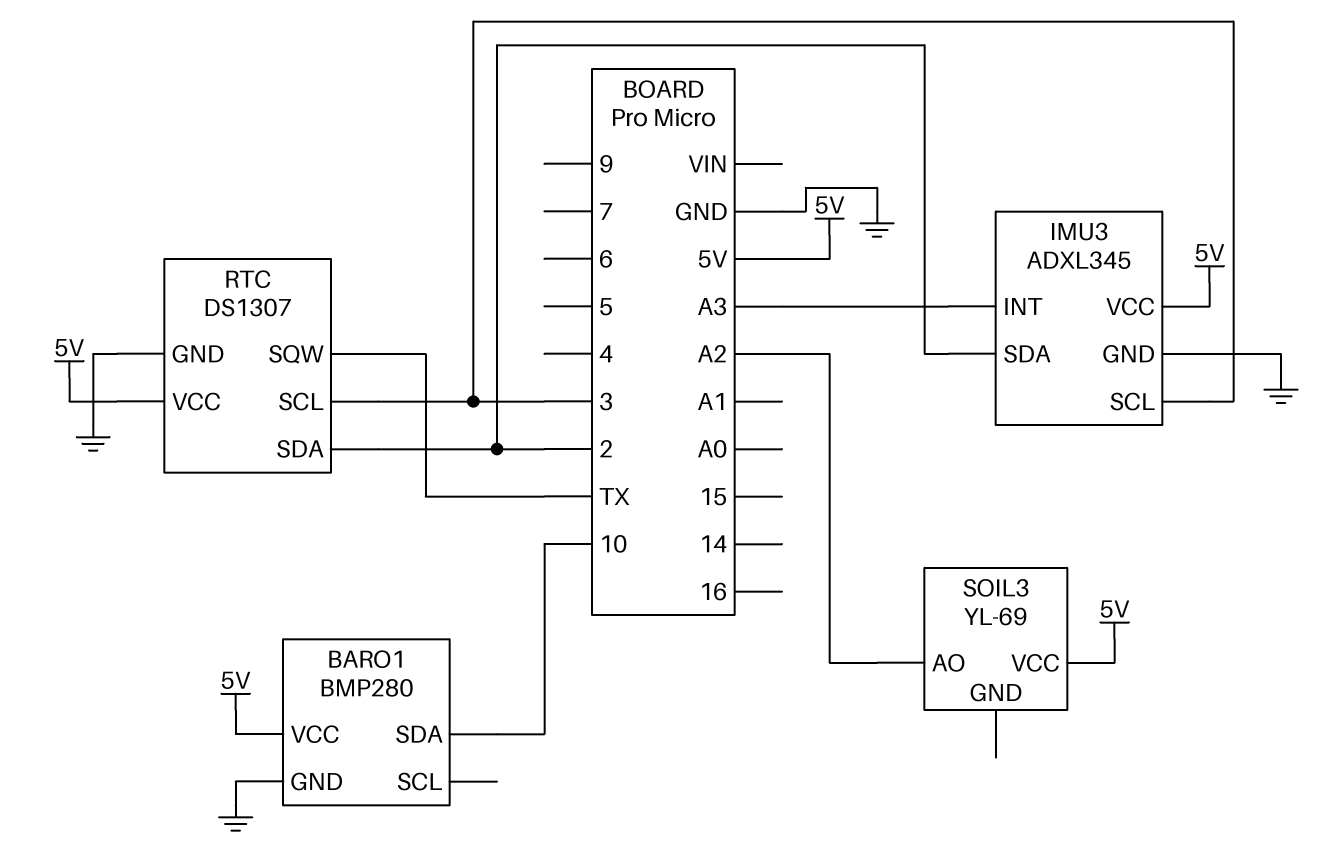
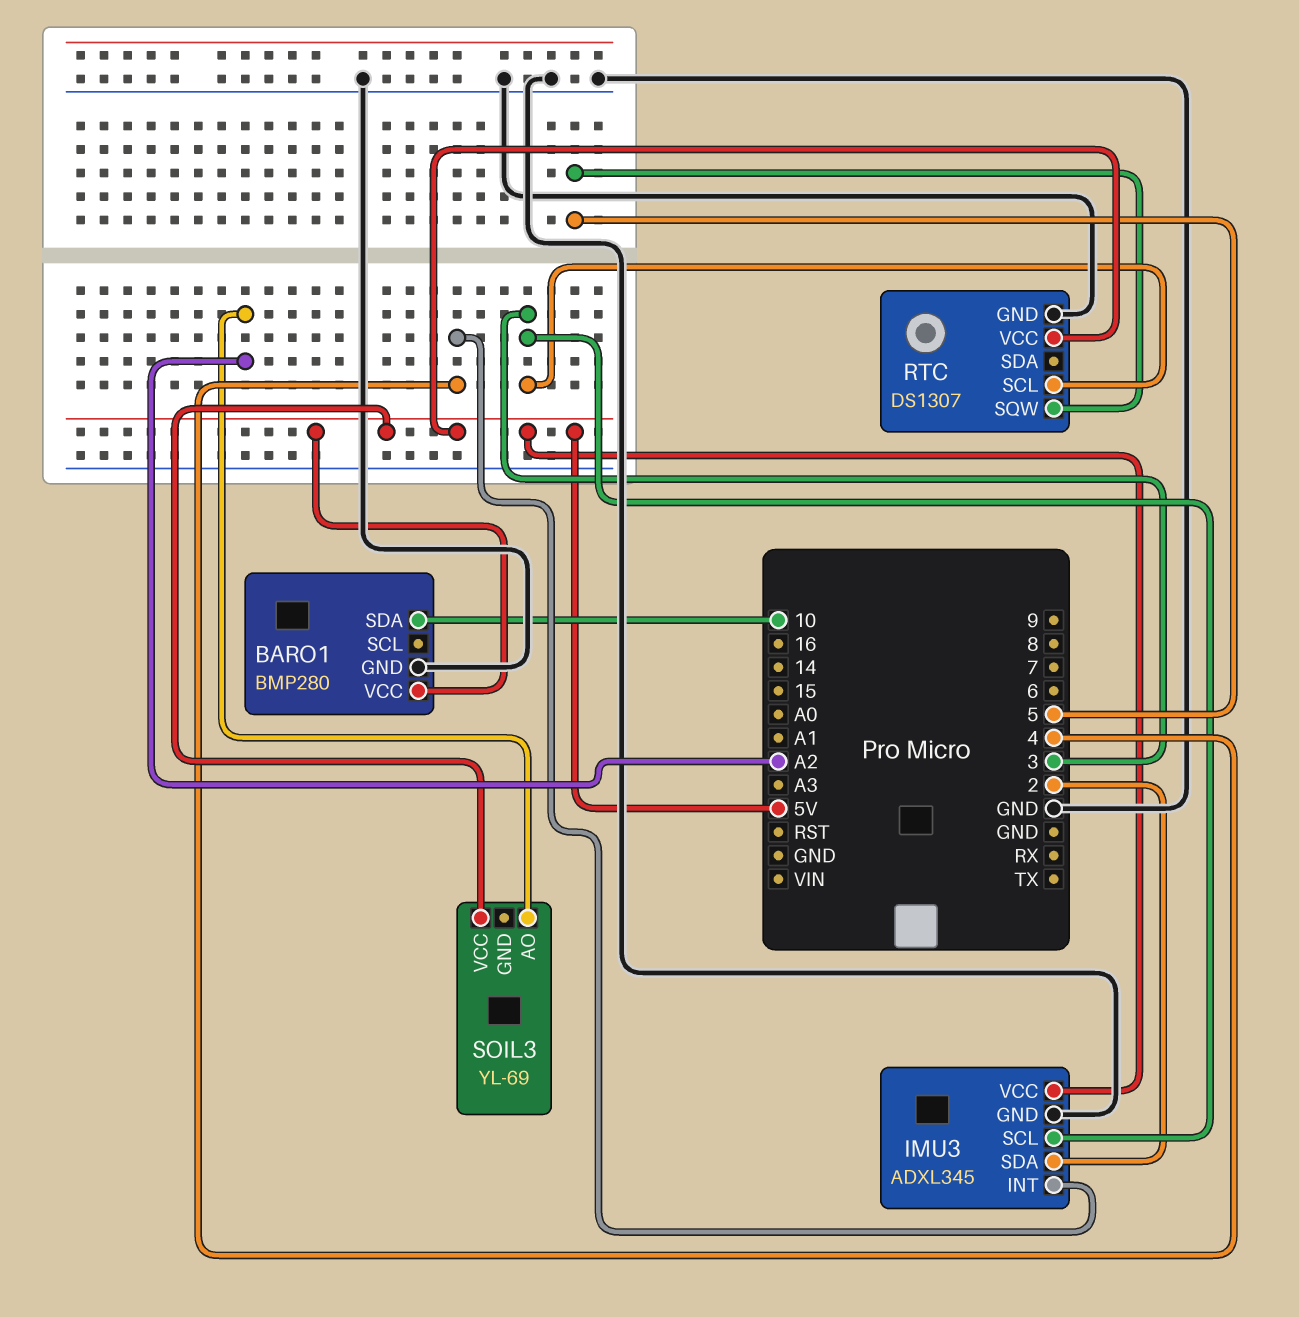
IMU3 pin INT: A3 -> 4
RTC pin SDA: 2 -> none
RTC pin SQW: TX -> 5

